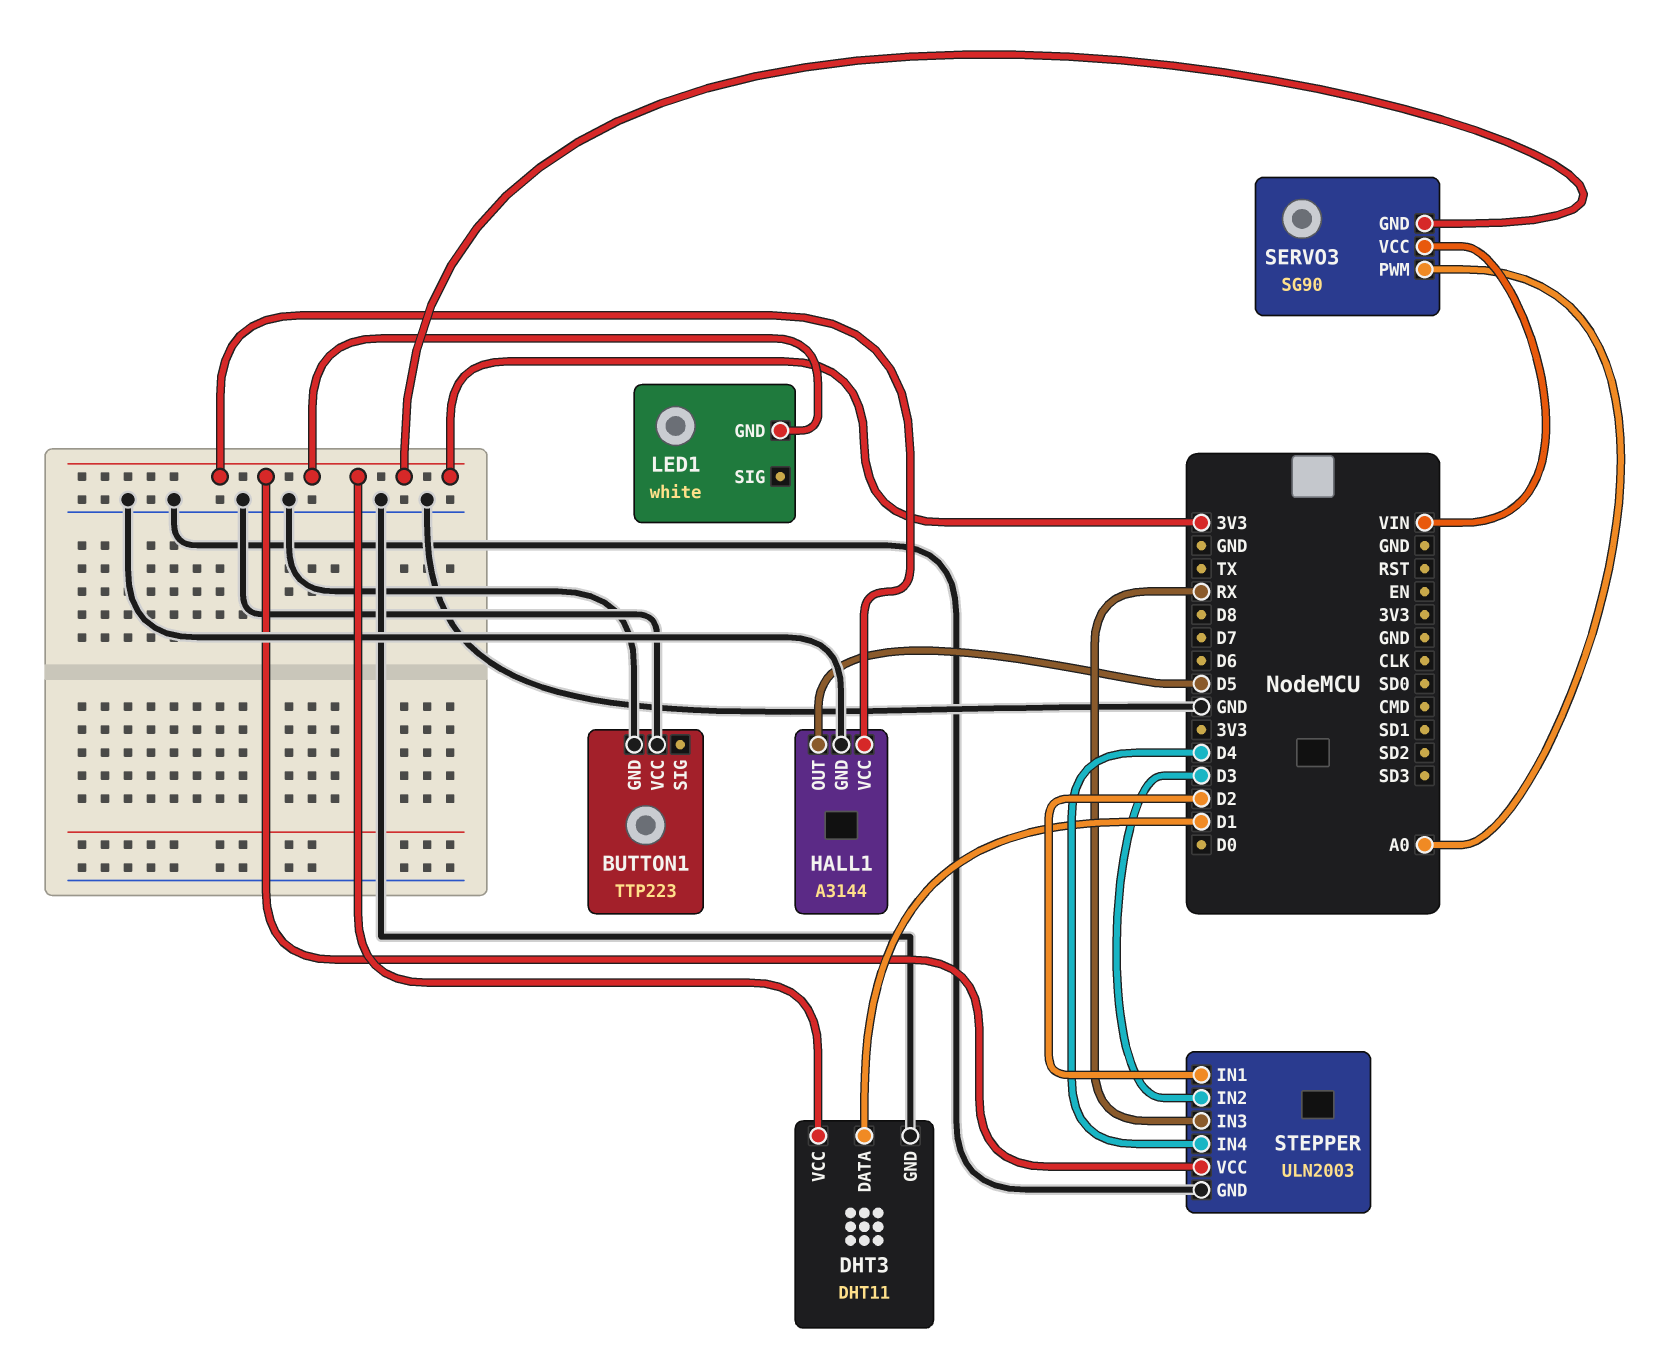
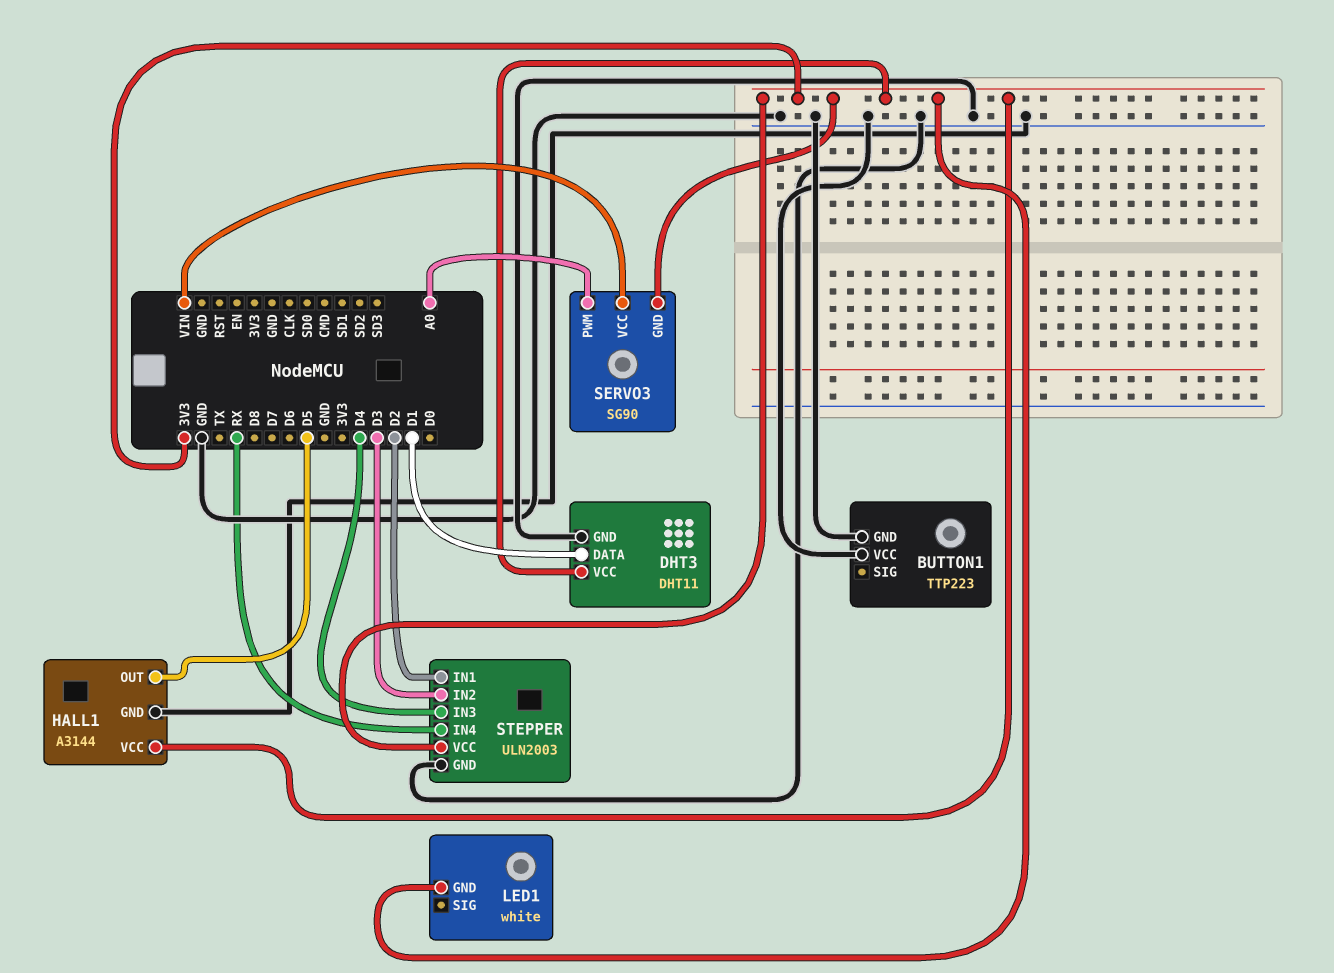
STEPPER pin IN3: RX -> D4
STEPPER pin IN4: D4 -> RX

